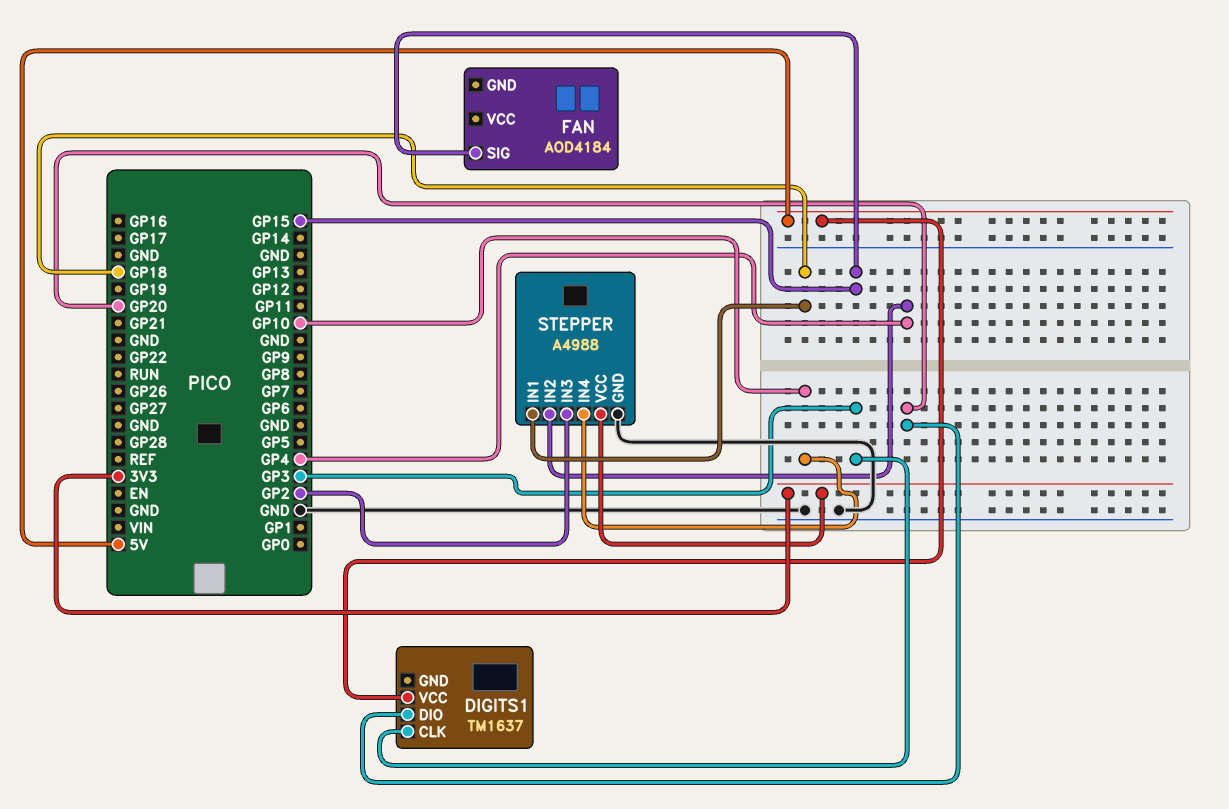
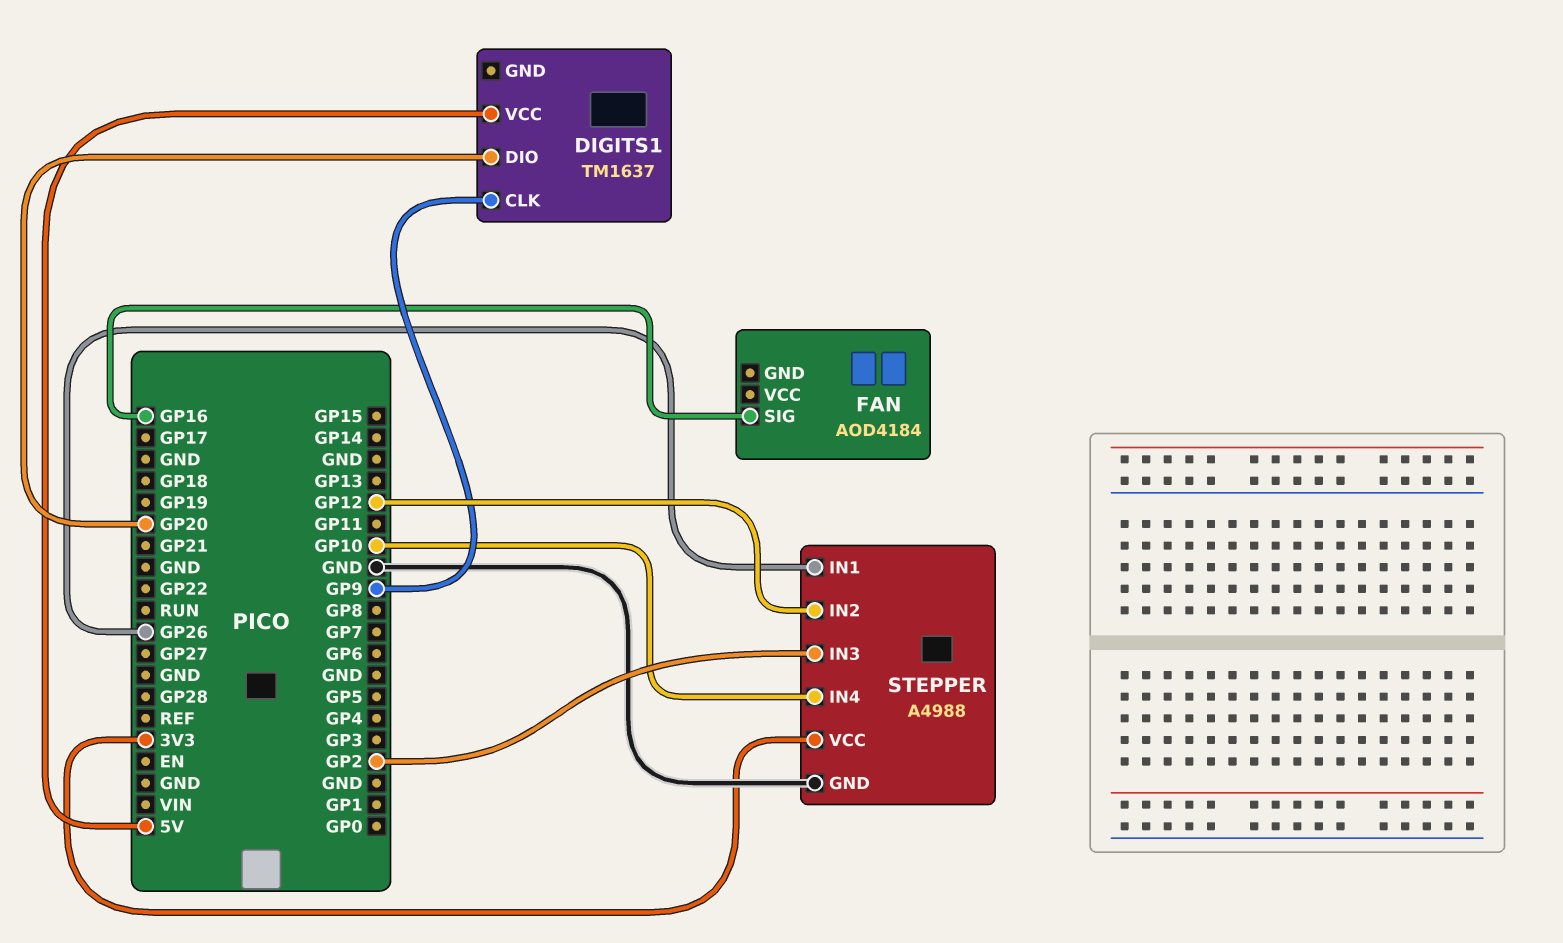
DIGITS1 pin CLK: GP3 -> GP9
FAN pin SIG: GP15 -> GP16
STEPPER pin IN1: GP18 -> GP26
STEPPER pin IN2: GP4 -> GP12

